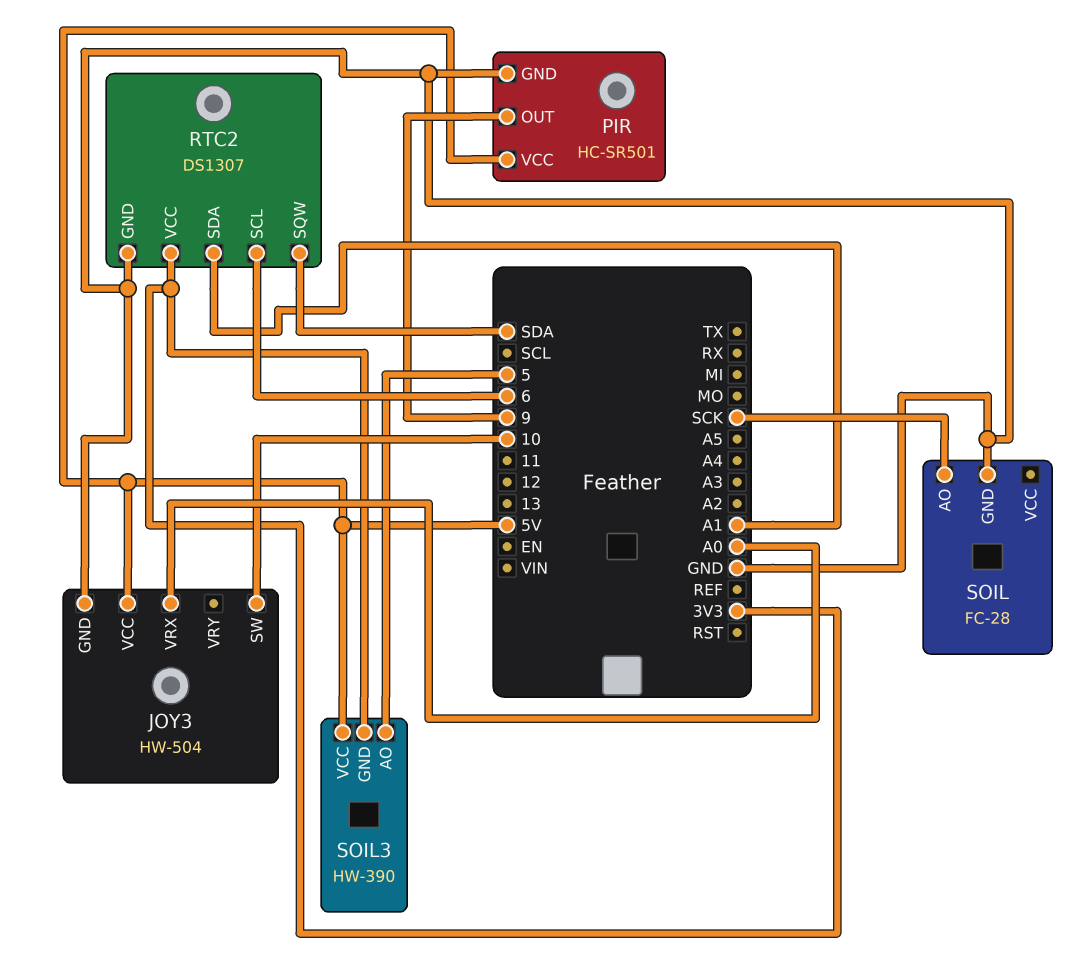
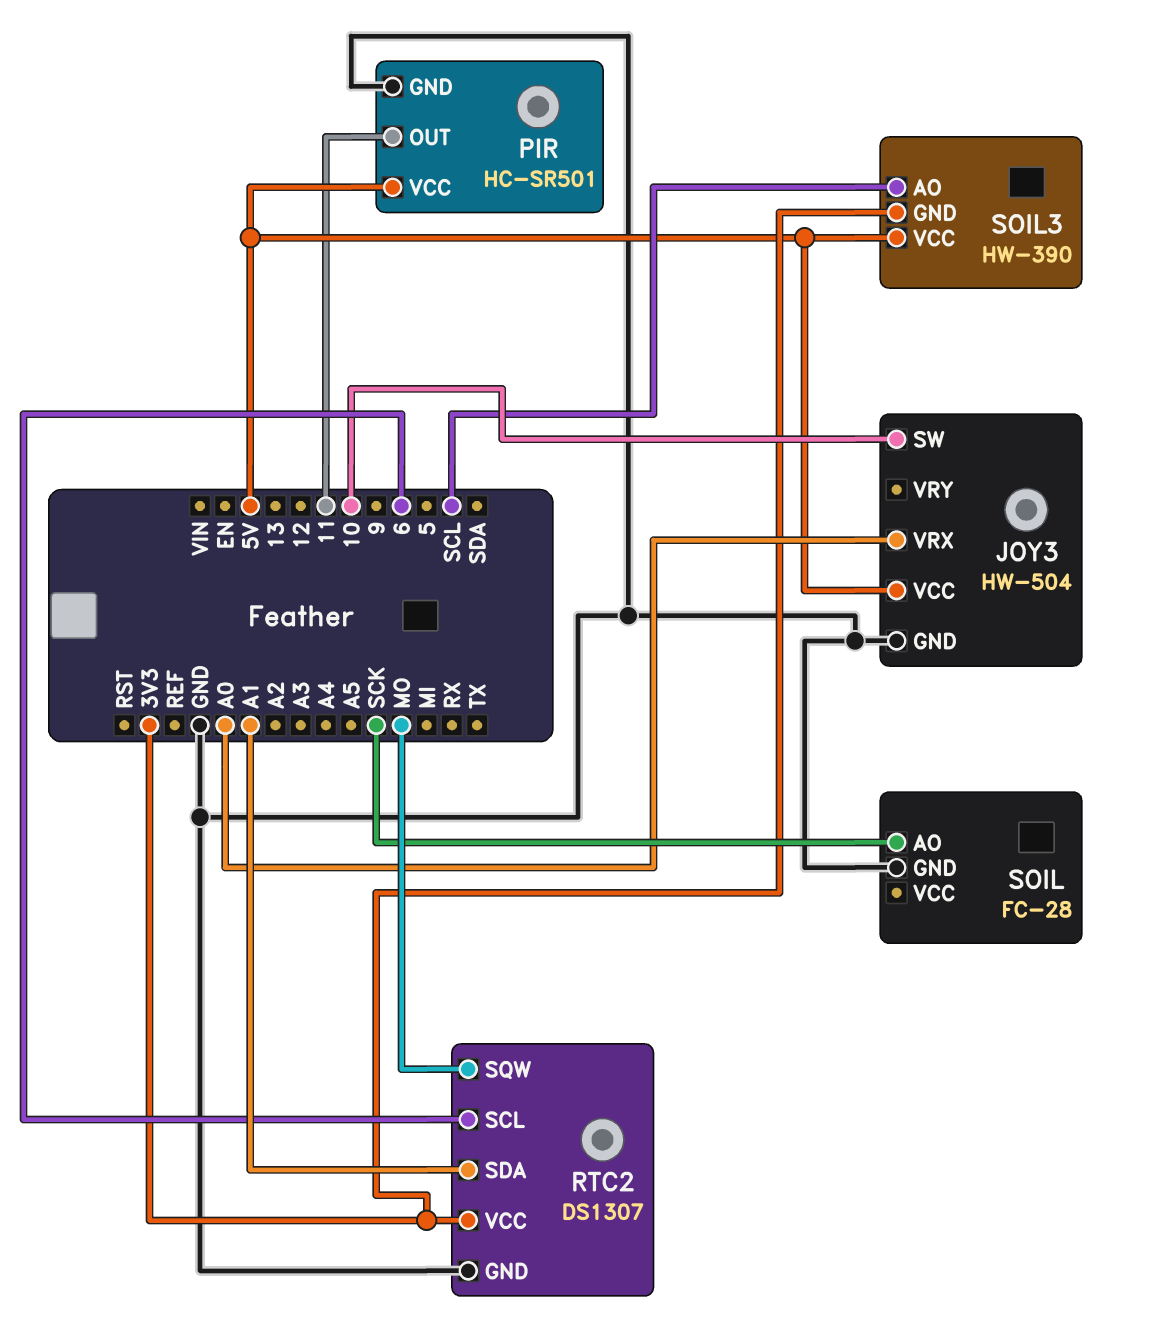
PIR pin OUT: 9 -> 11
RTC2 pin SQW: SDA -> MO
SOIL3 pin AO: 5 -> SCL

